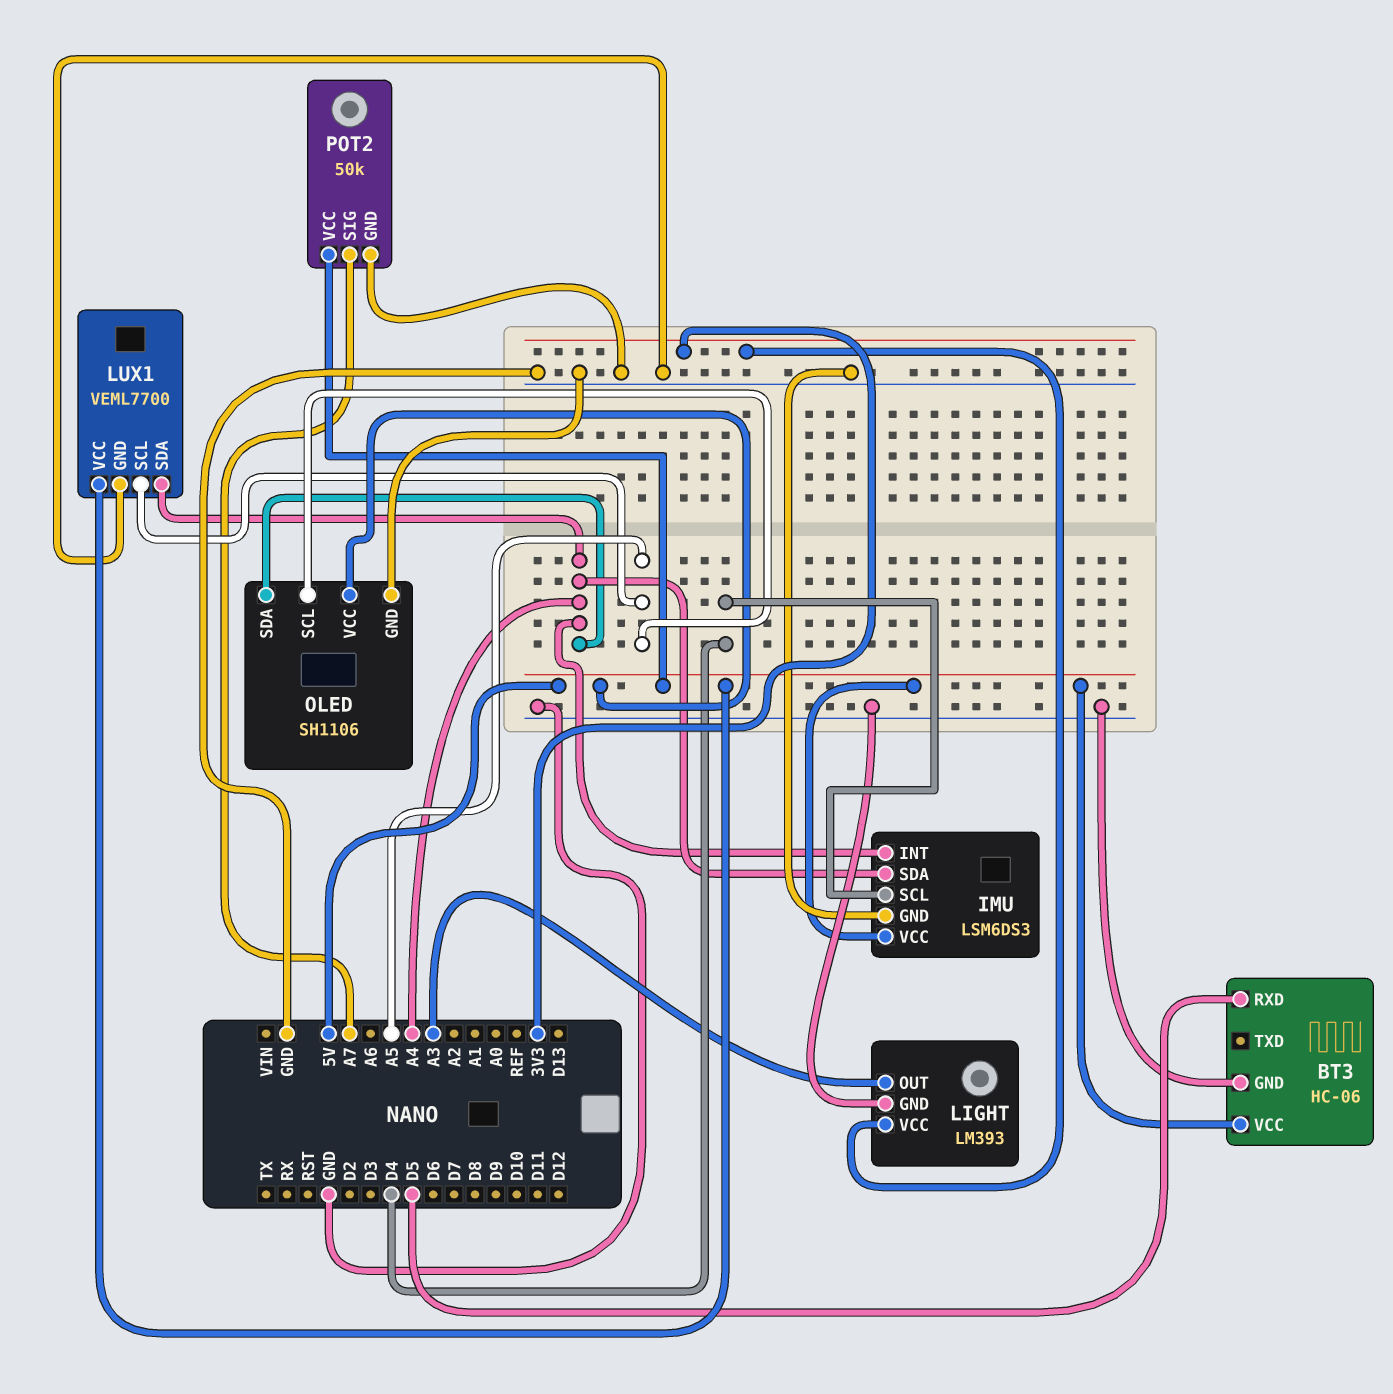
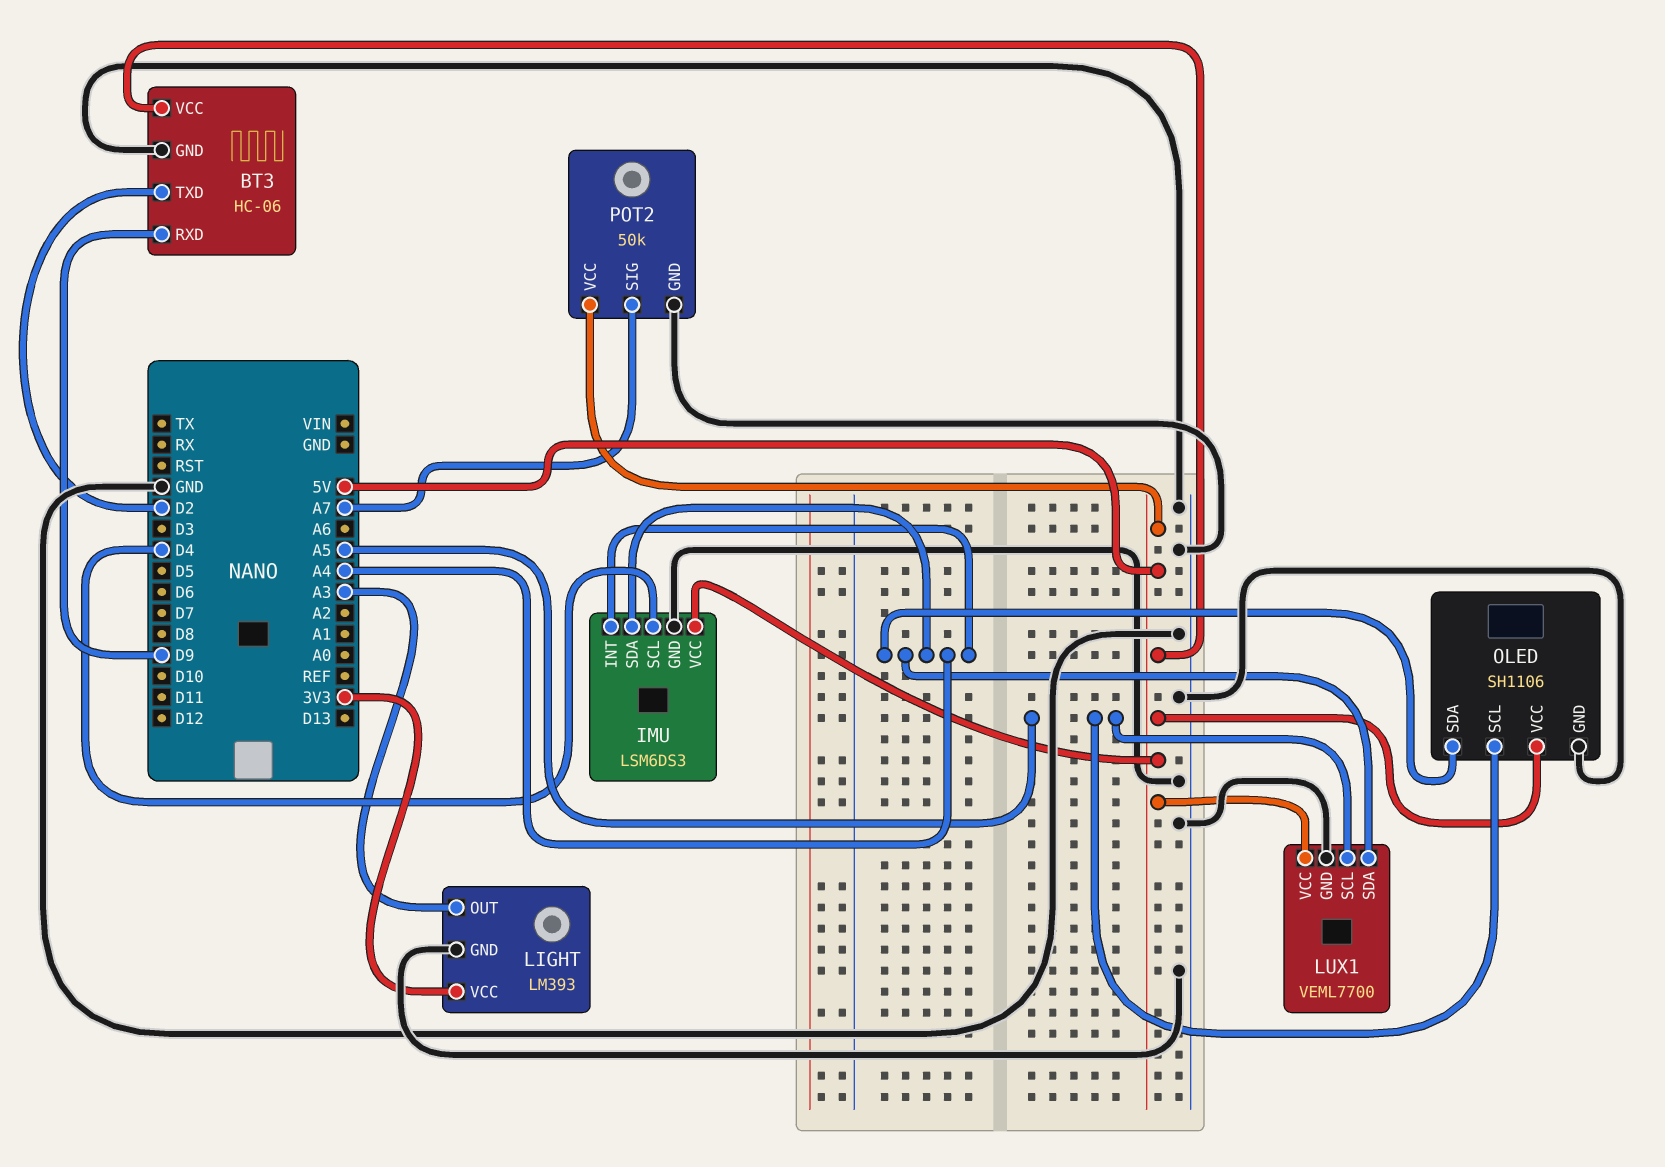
BT3 pin RXD: D5 -> D9
BT3 pin TXD: none -> D2

